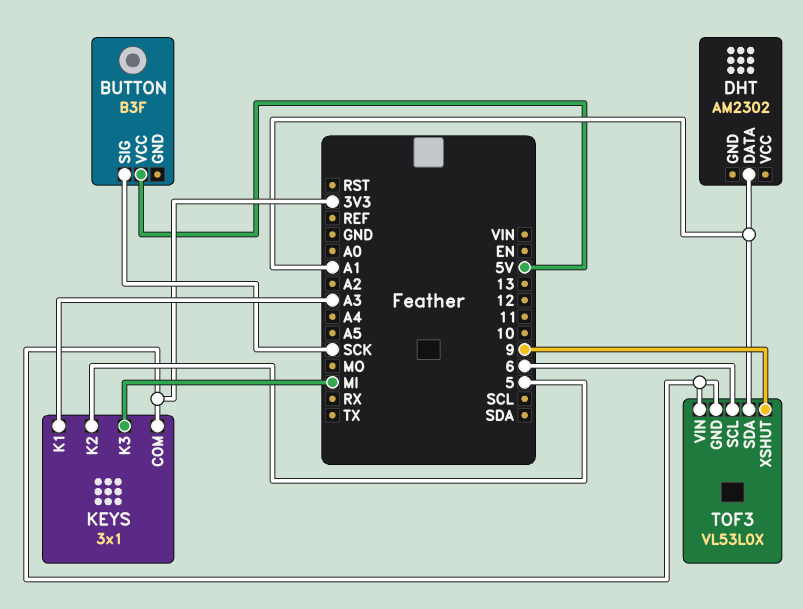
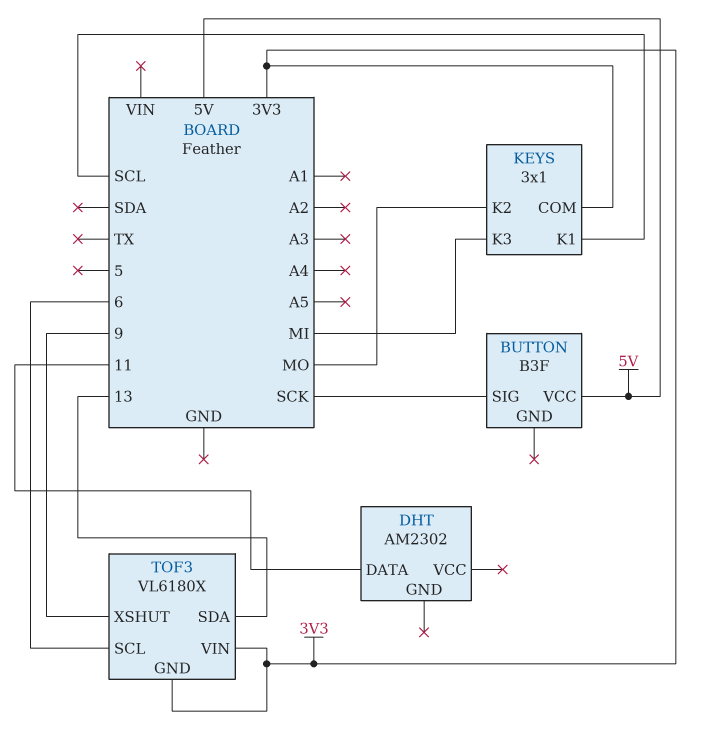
DHT pin DATA: A1 -> 11
KEYS pin K1: A3 -> SCL
KEYS pin K2: 5 -> MO
TOF3: VL53L0X -> VL6180X
TOF3 pin SDA: A1 -> 13

